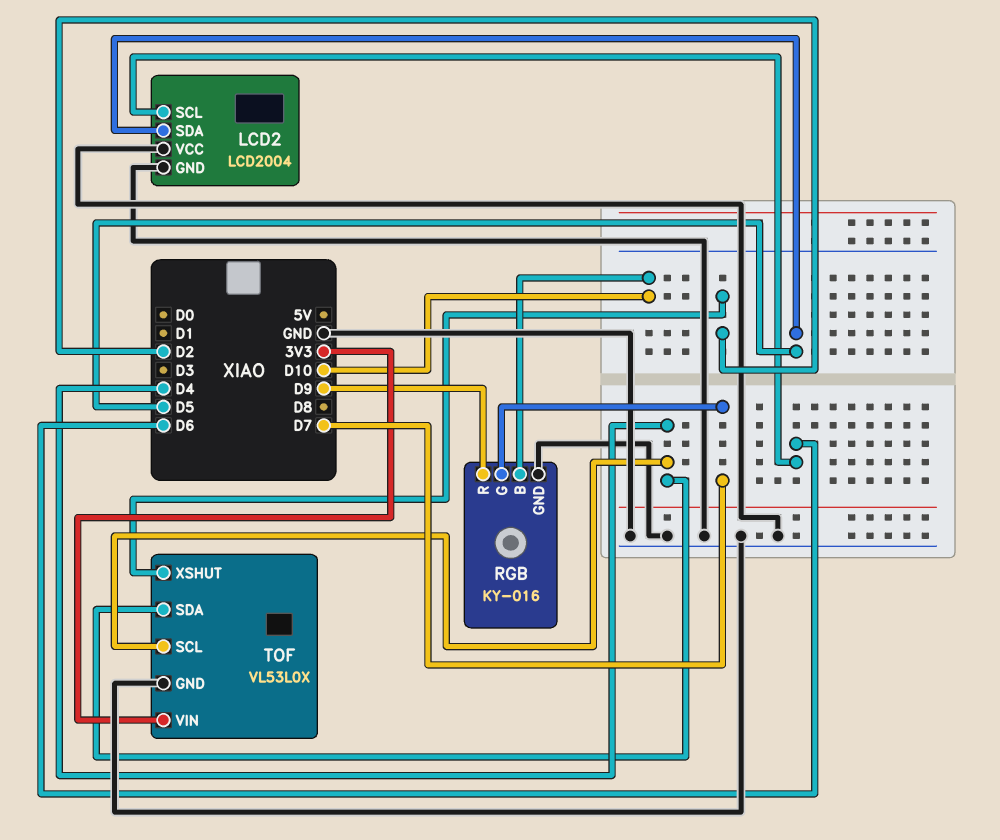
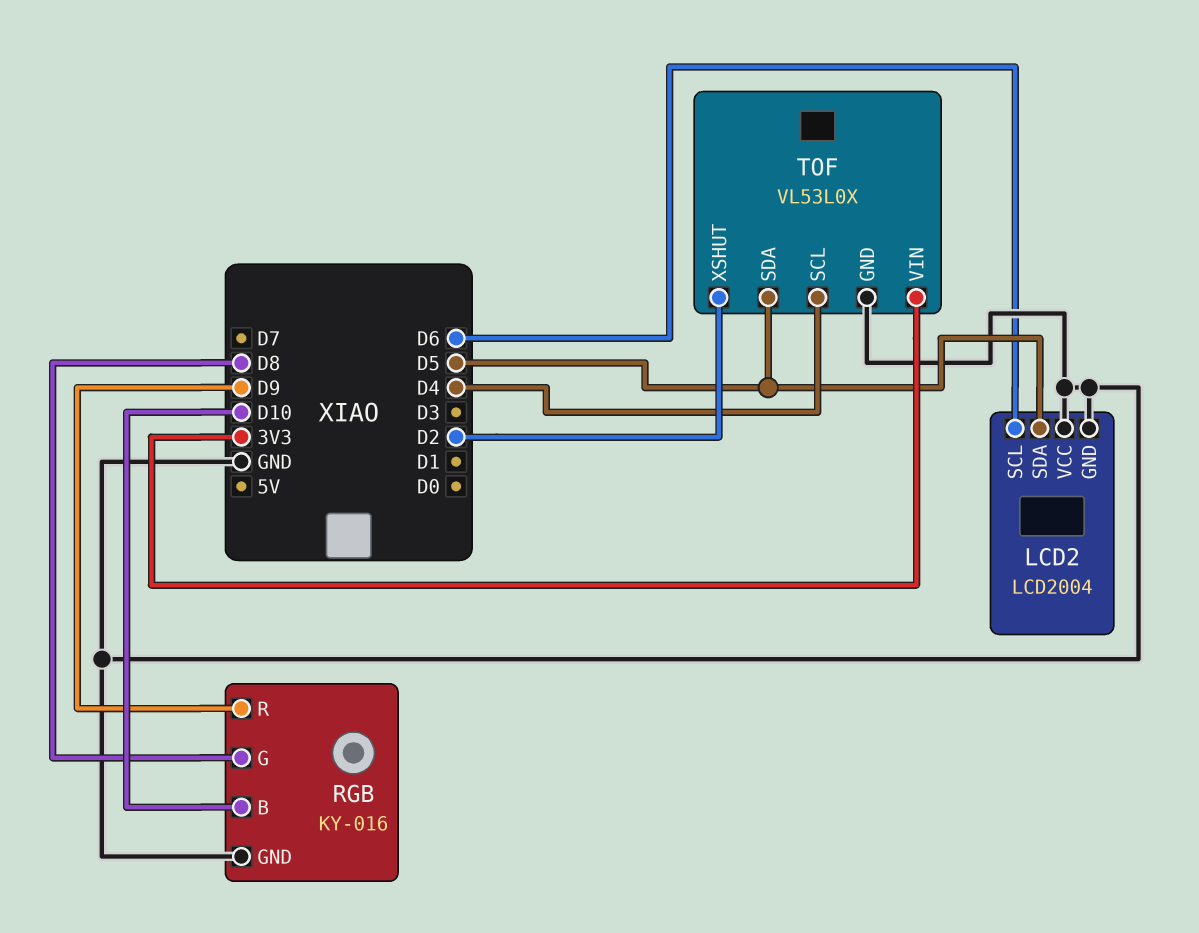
RGB pin G: D7 -> D8
TOF pin SDA: D4 -> D5

